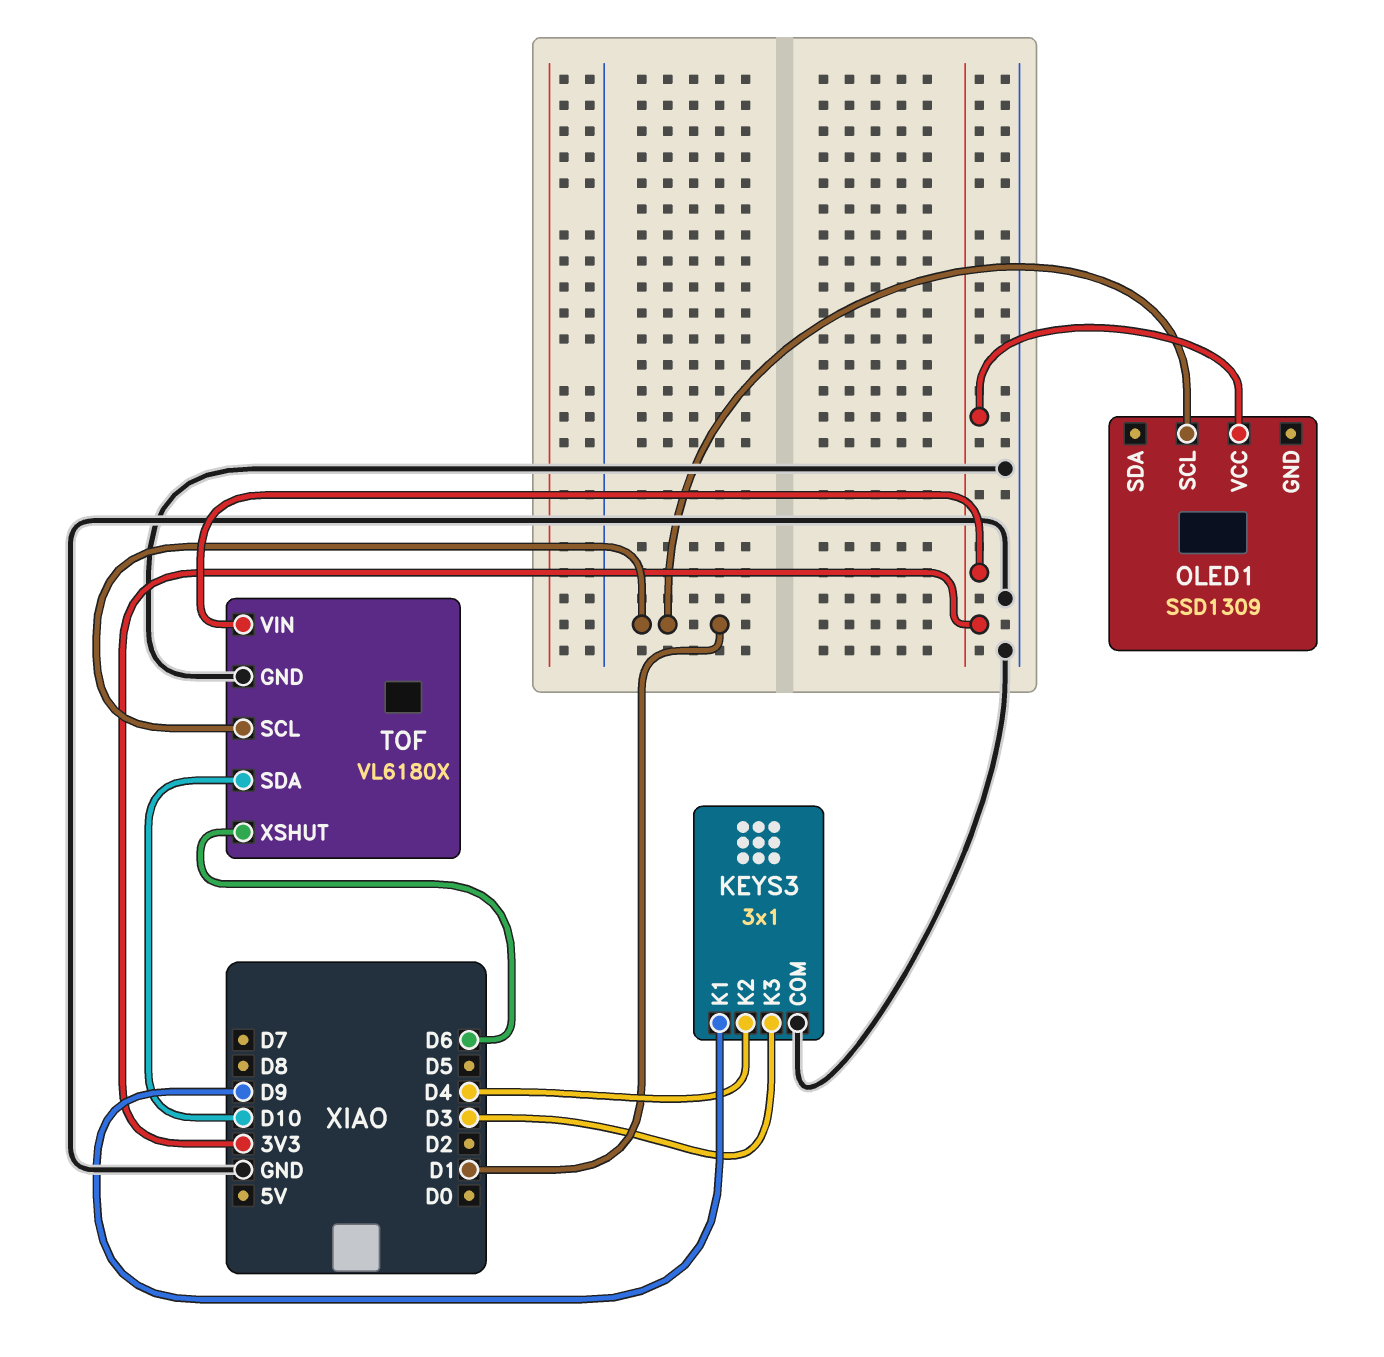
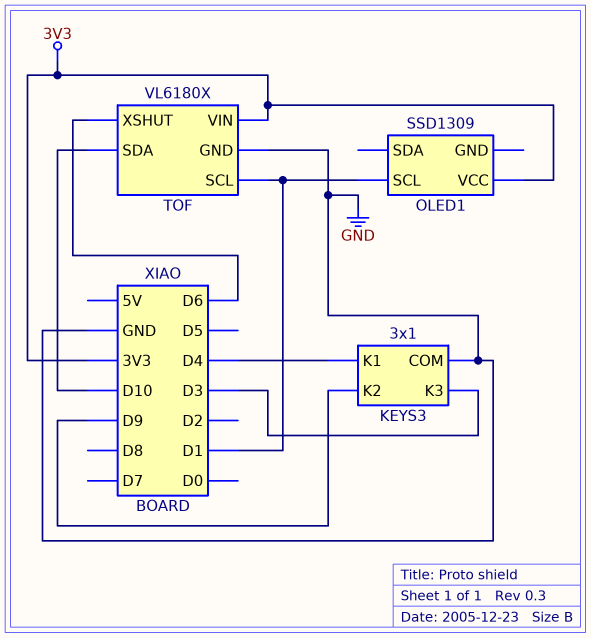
KEYS3 pin K1: D9 -> D4
KEYS3 pin K2: D4 -> D9

